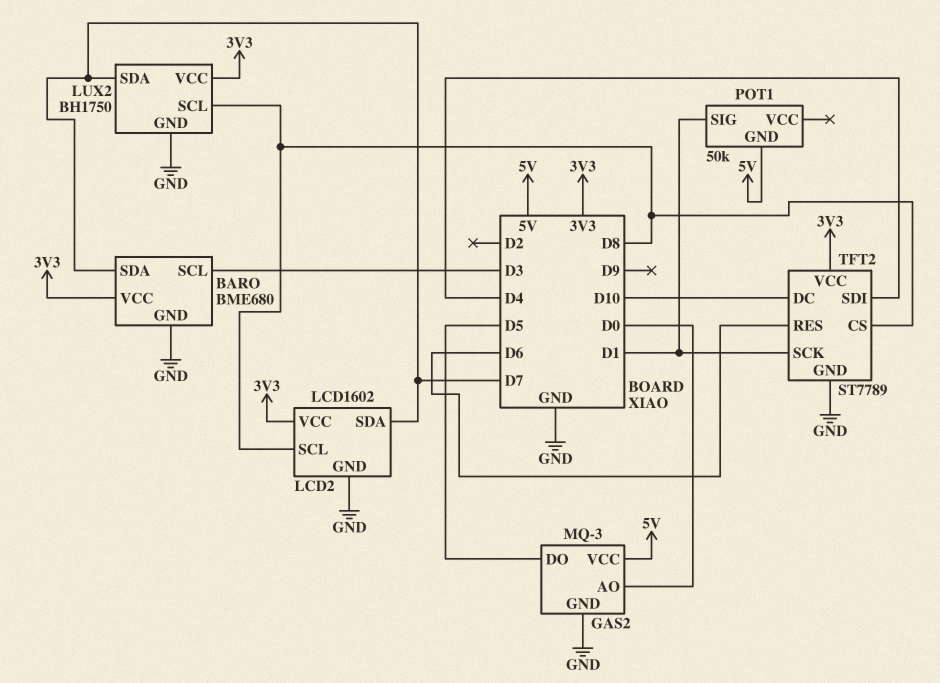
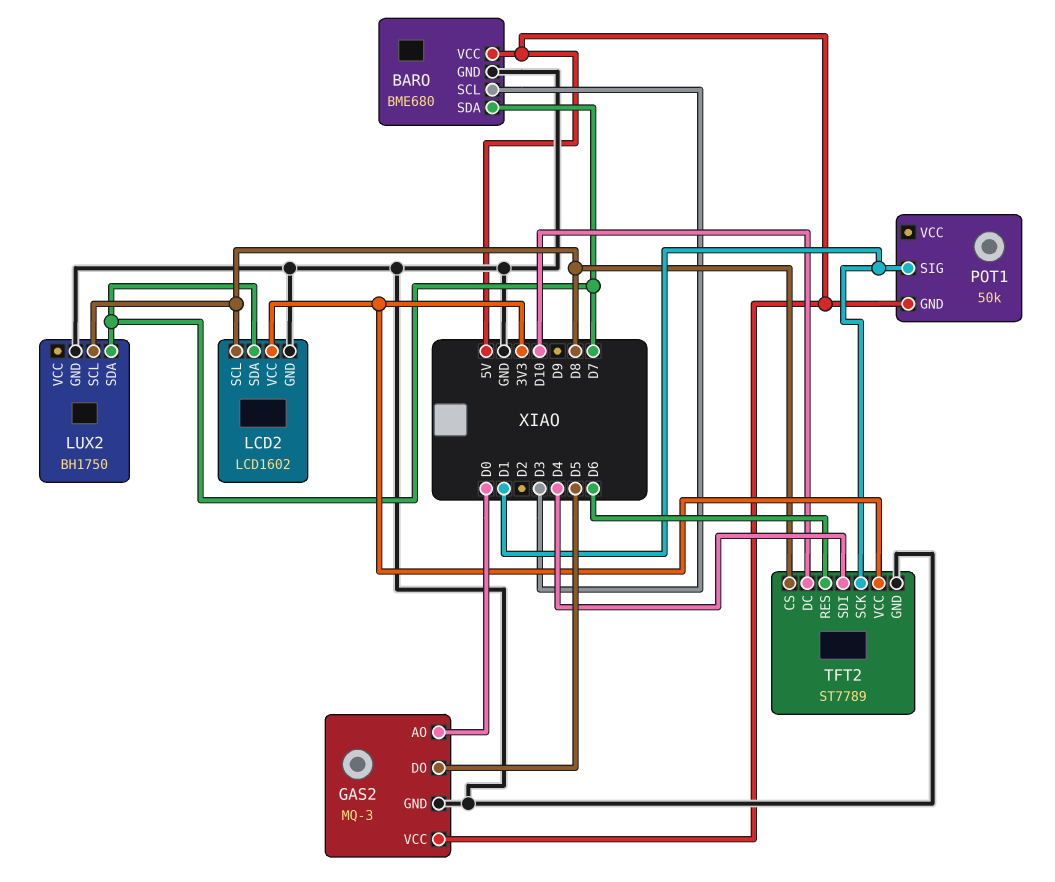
BARO pin VCC: 3V3 -> 5V
LUX2 pin VCC: 3V3 -> none

